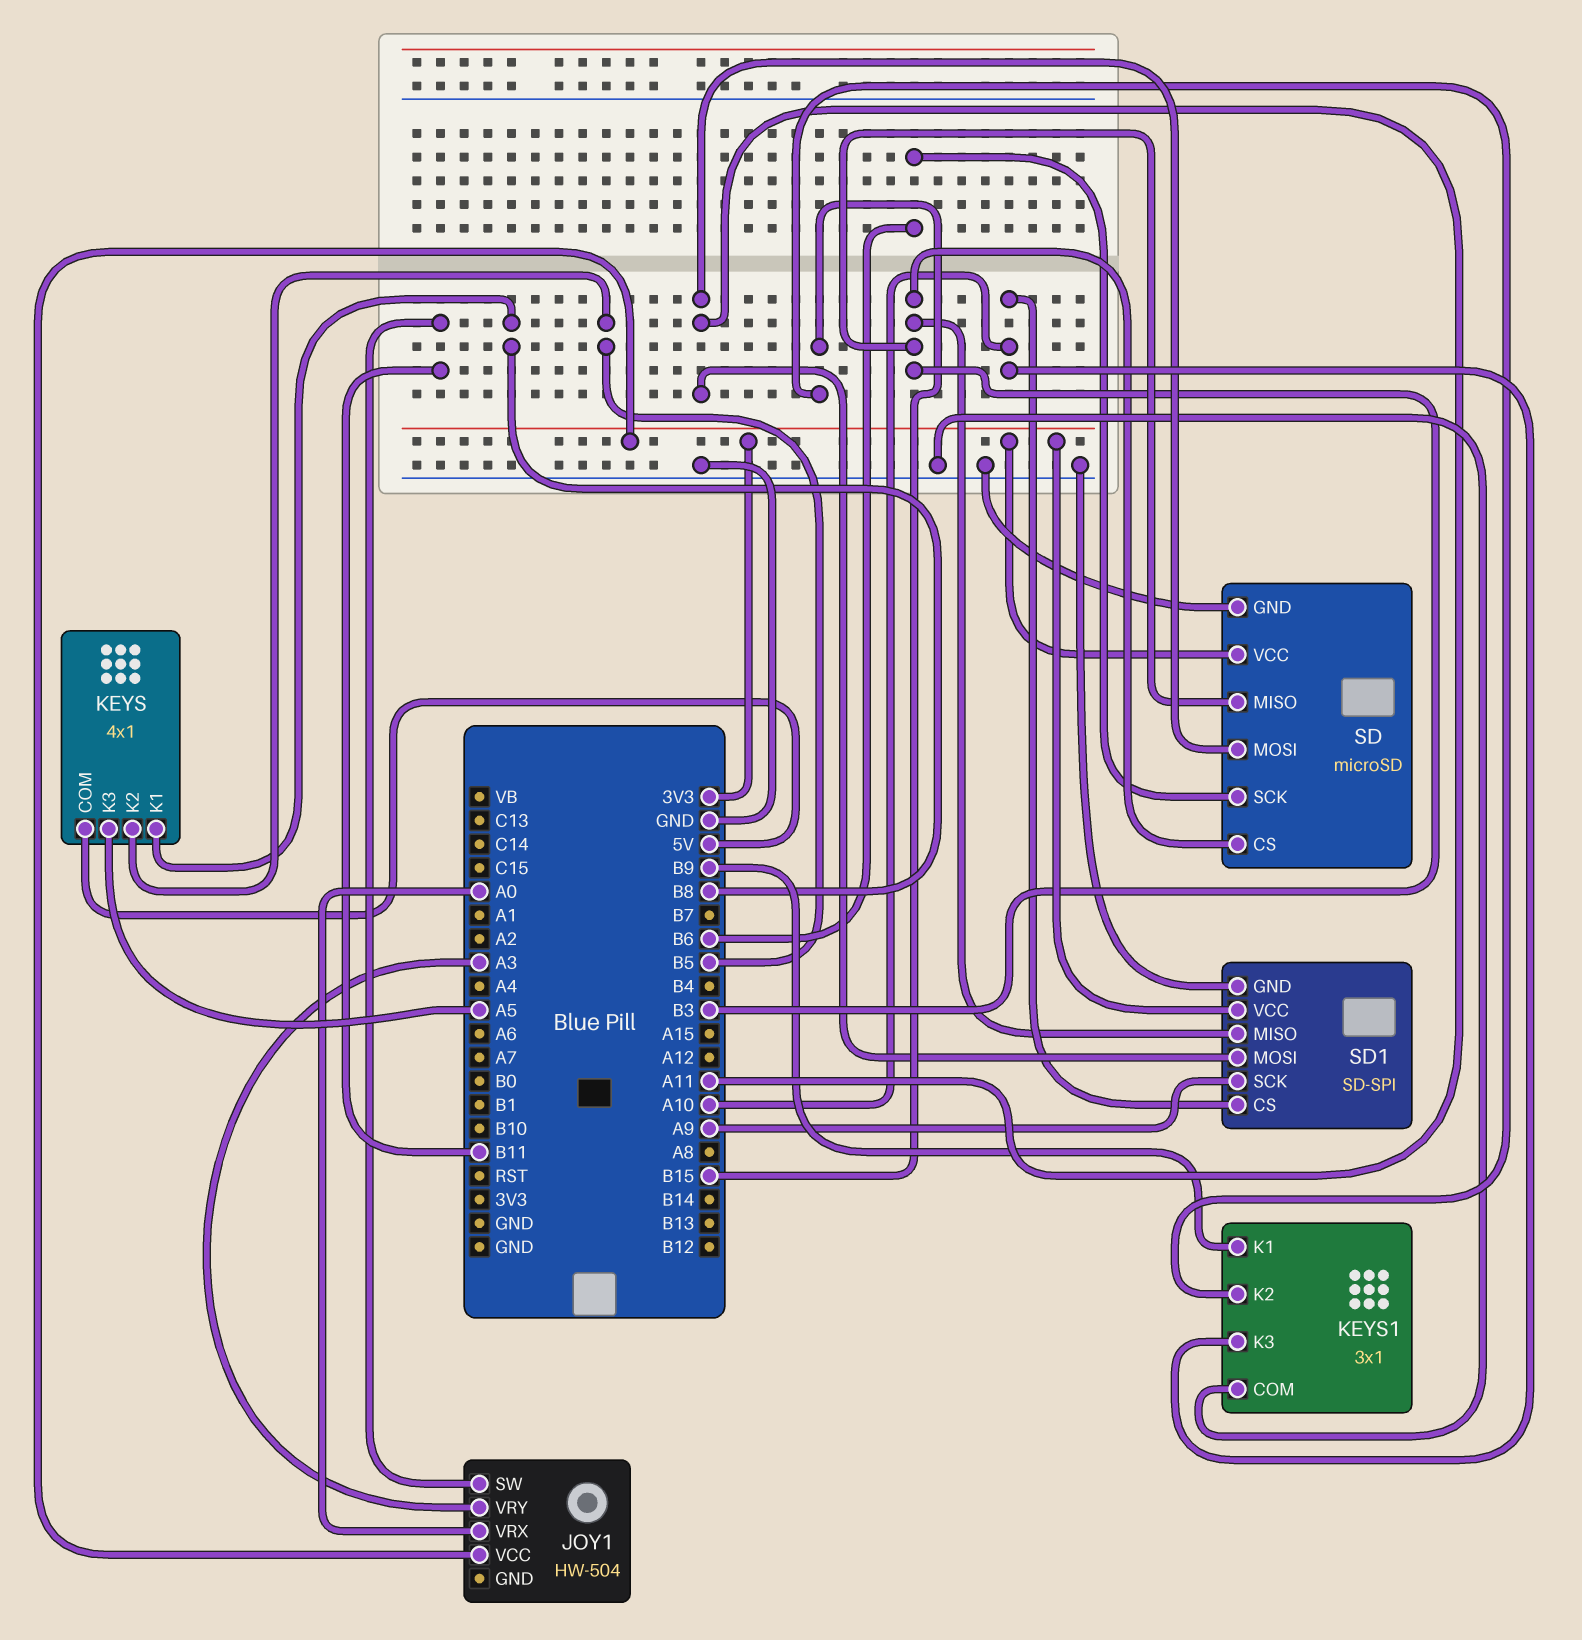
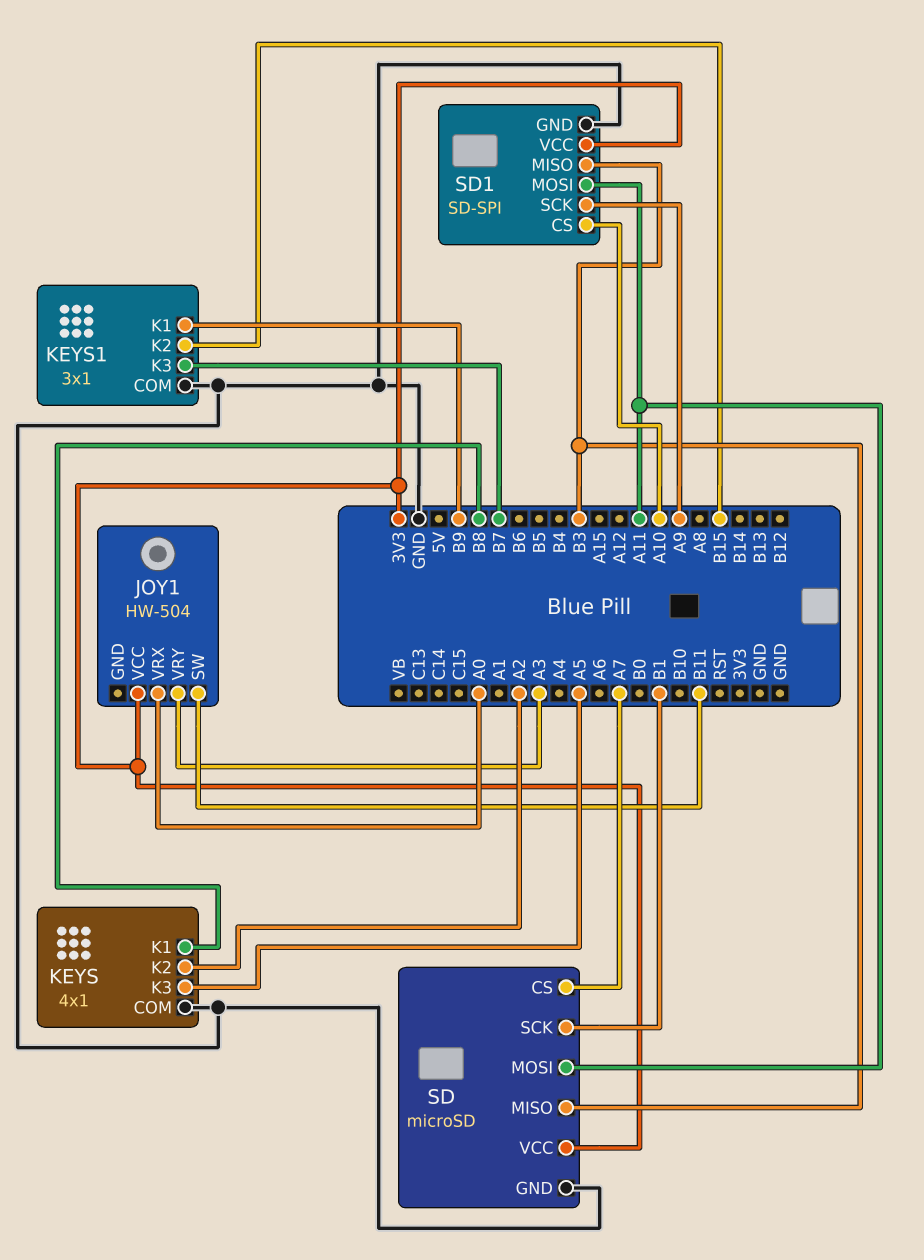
KEYS pin COM: 5V -> GND
KEYS pin K2: B5 -> A2
KEYS1 pin K3: A10 -> B7
SD pin CS: B3 -> A7
SD pin SCK: B6 -> B1

